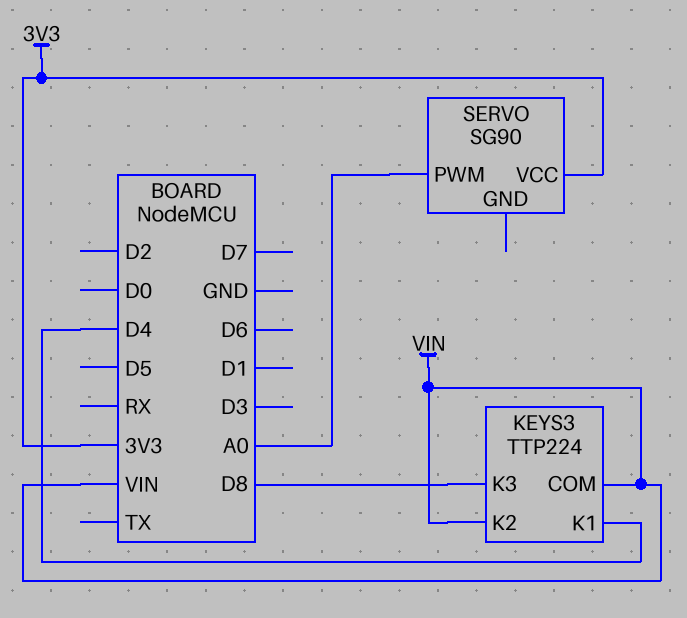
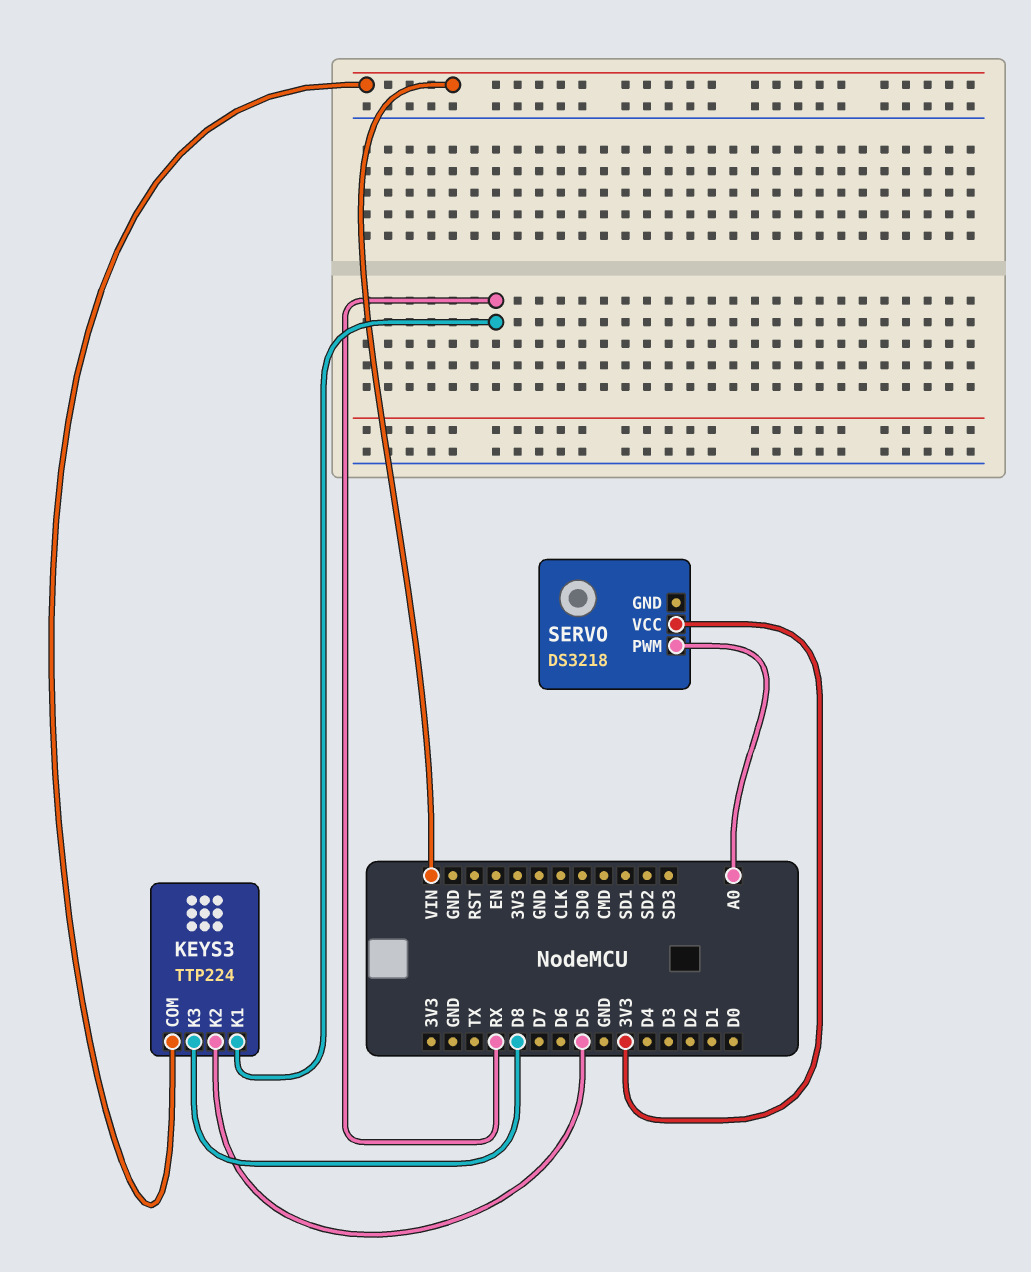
KEYS3 pin K1: D4 -> RX
KEYS3 pin K2: VIN -> D5
SERVO: SG90 -> DS3218

